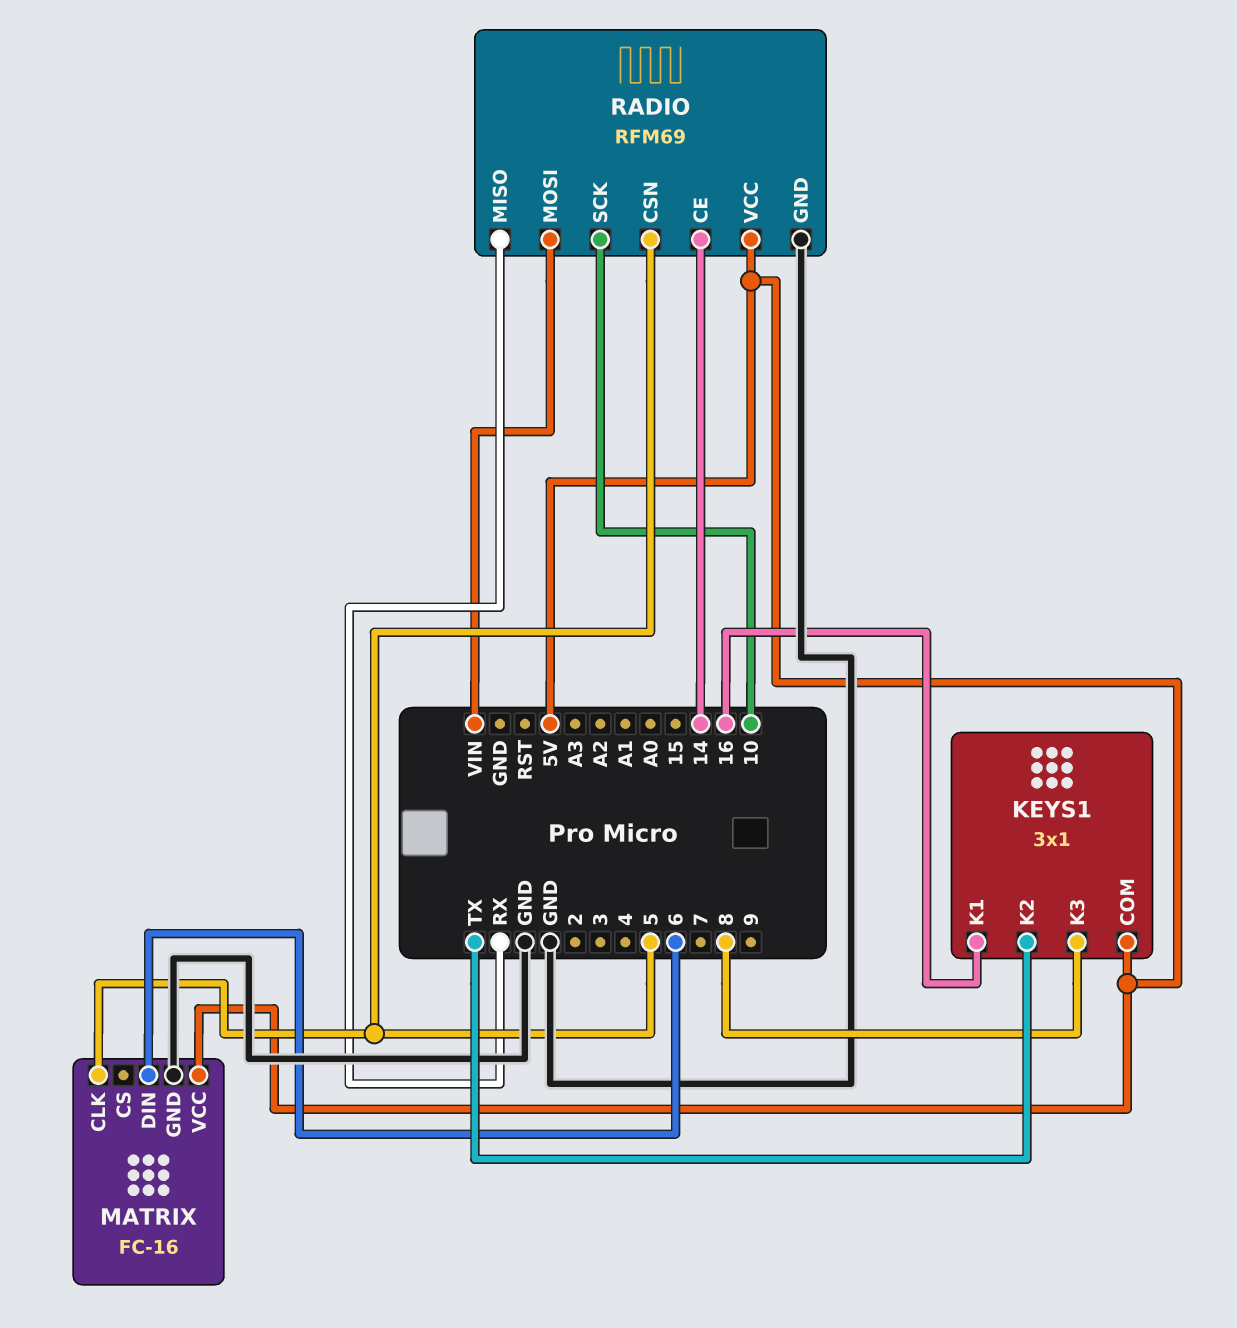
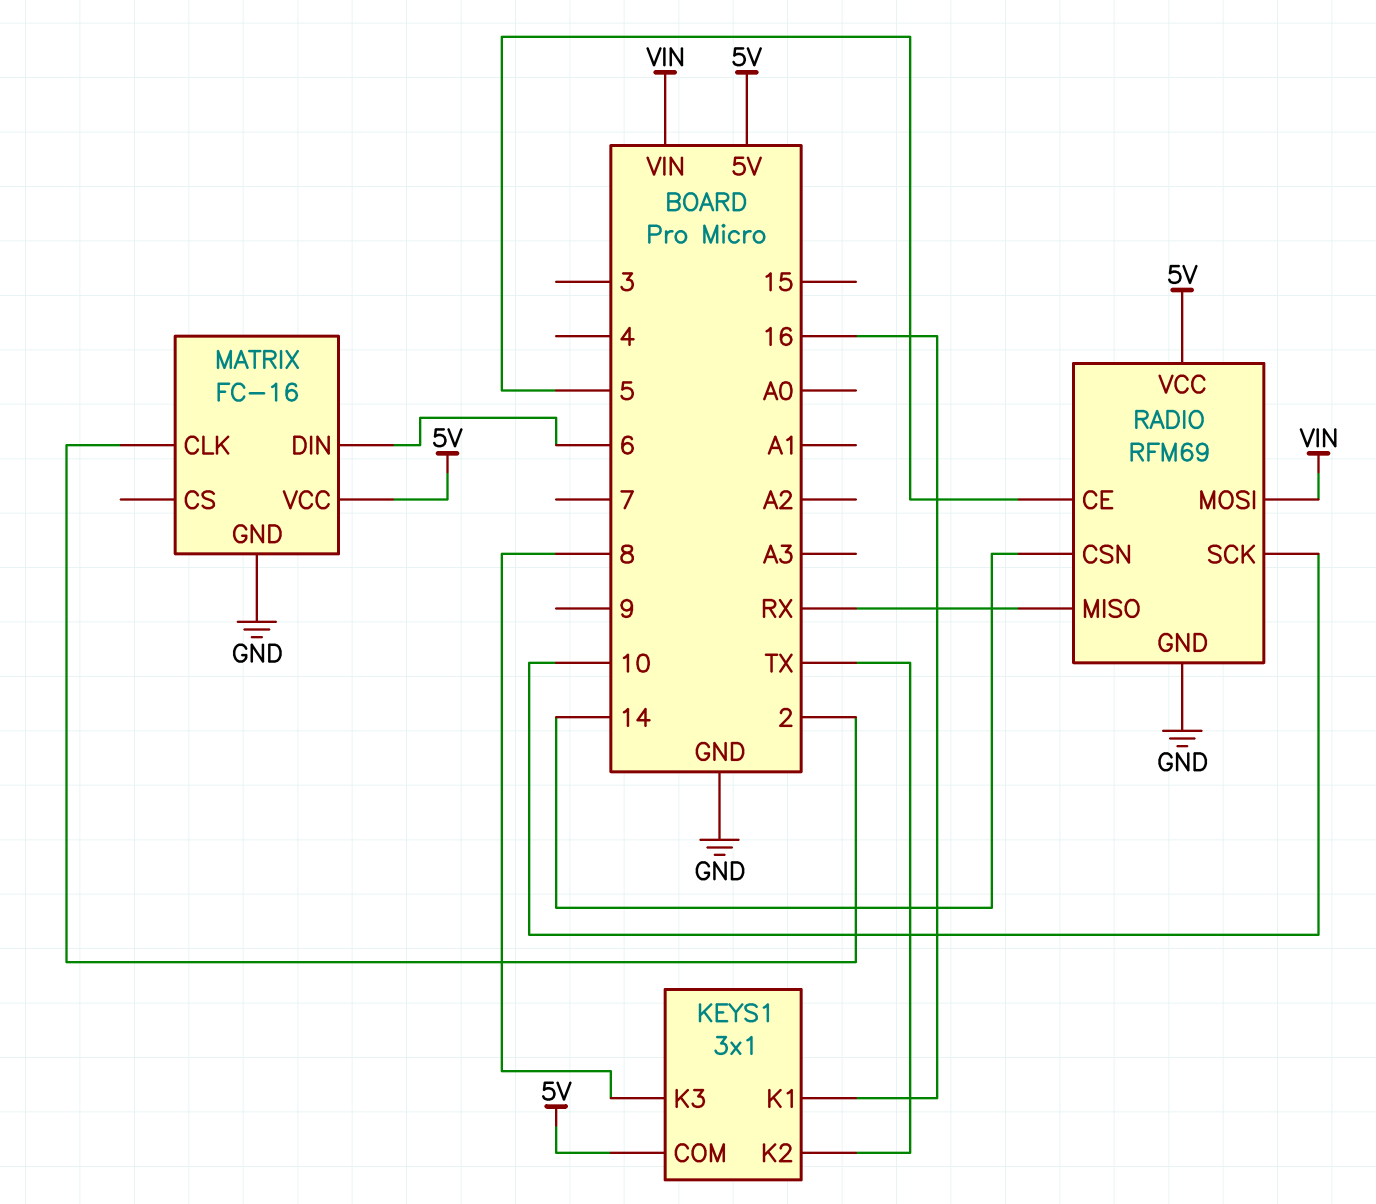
MATRIX pin CLK: 5 -> 2
RADIO pin CE: 14 -> 5
RADIO pin CSN: 5 -> 14

